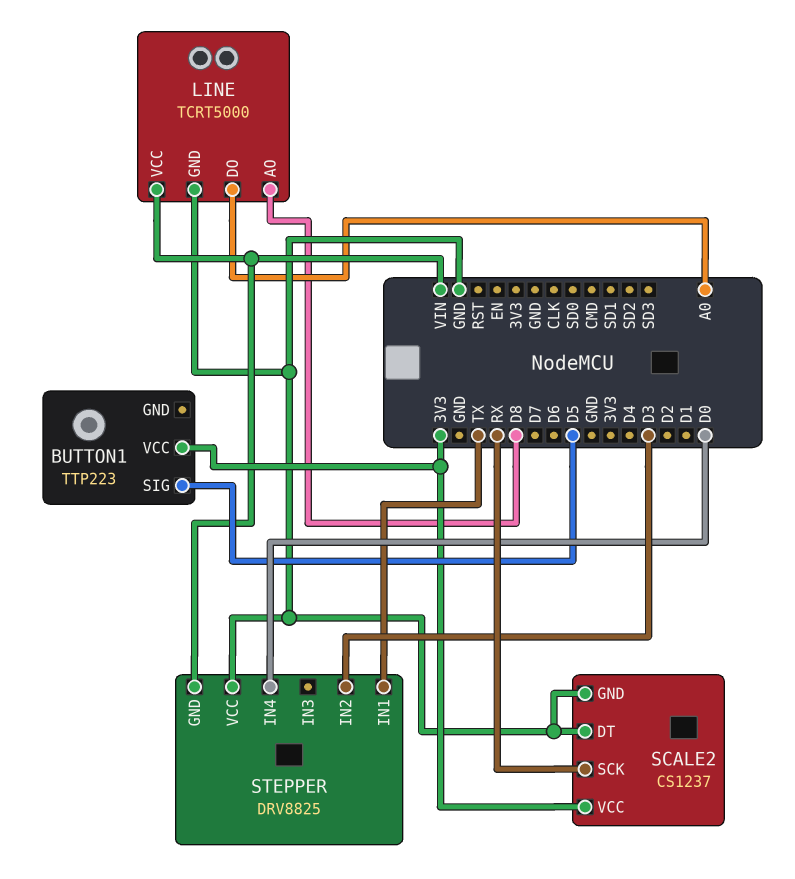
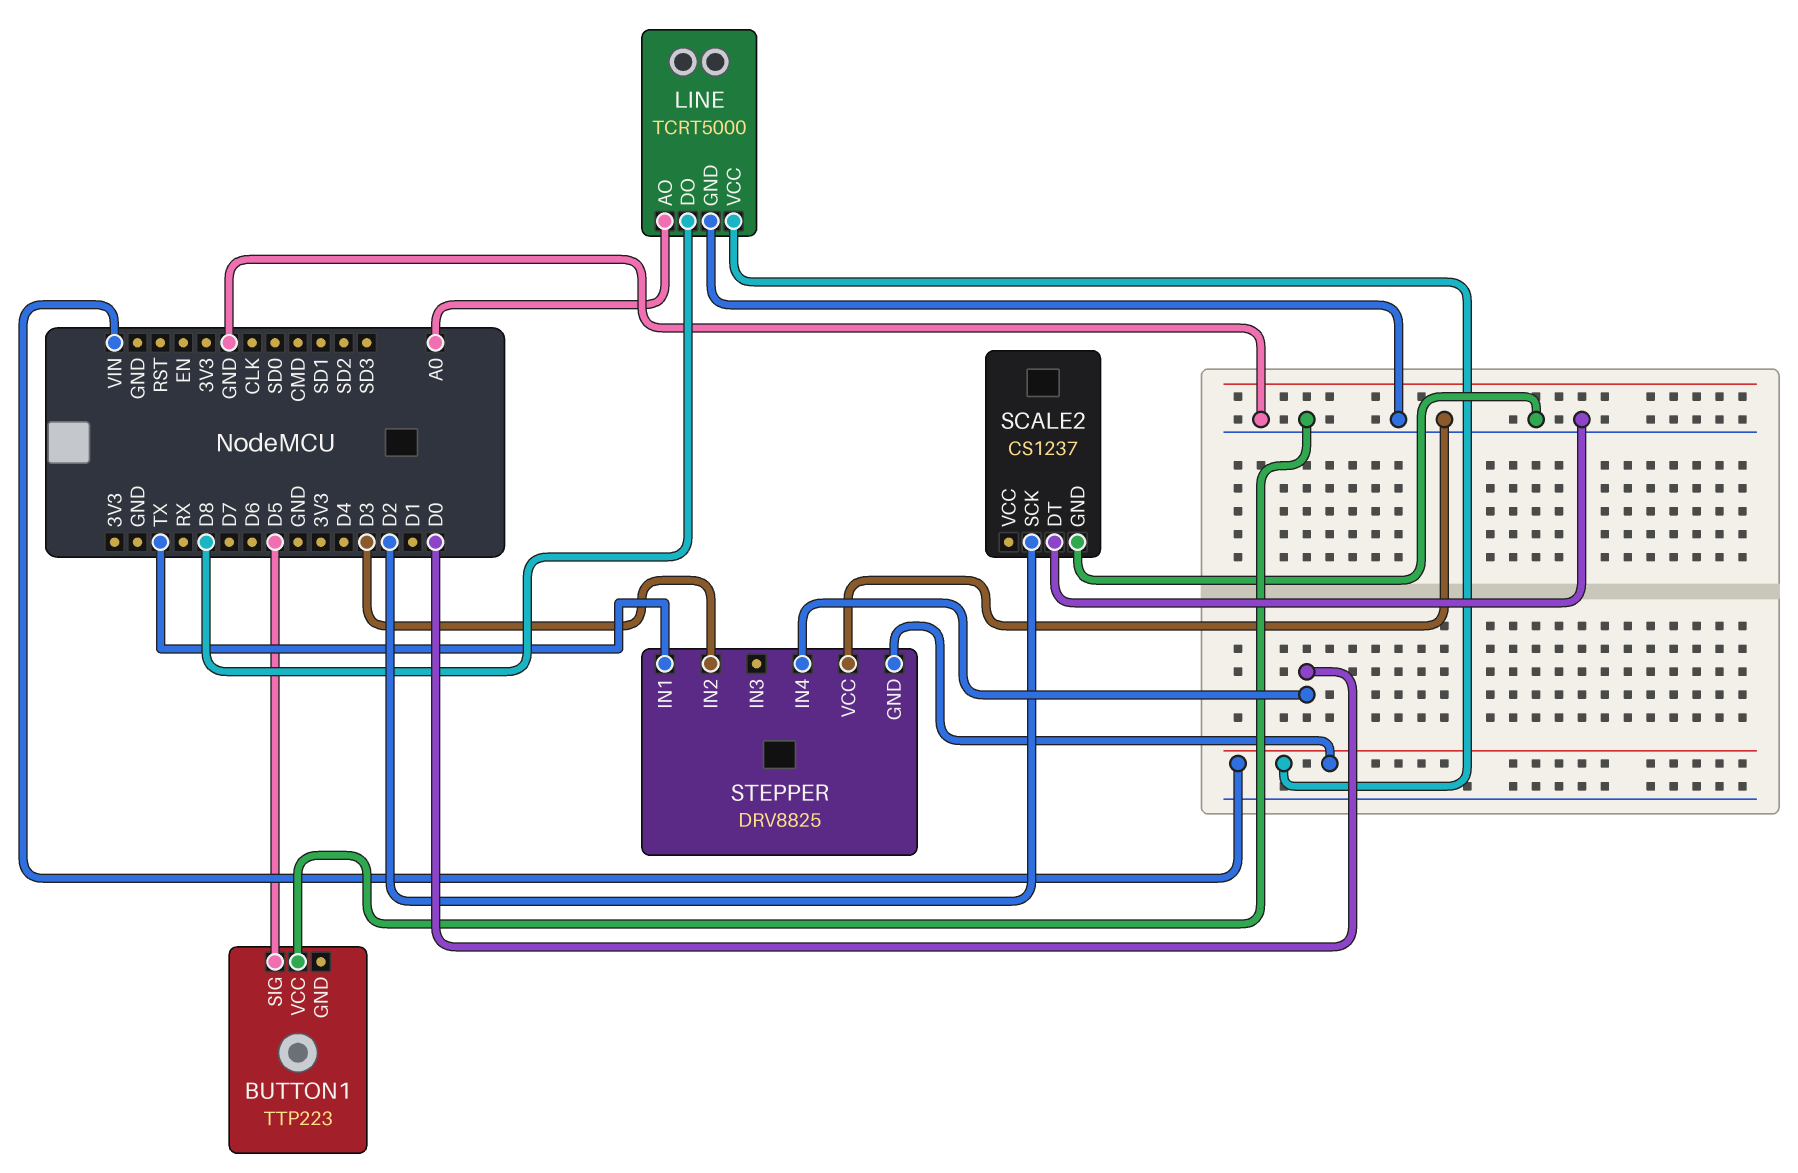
BUTTON1 pin VCC: 3V3 -> GND
LINE pin AO: D8 -> A0
LINE pin DO: A0 -> D8
SCALE2 pin SCK: RX -> D2
SCALE2 pin VCC: 3V3 -> none

